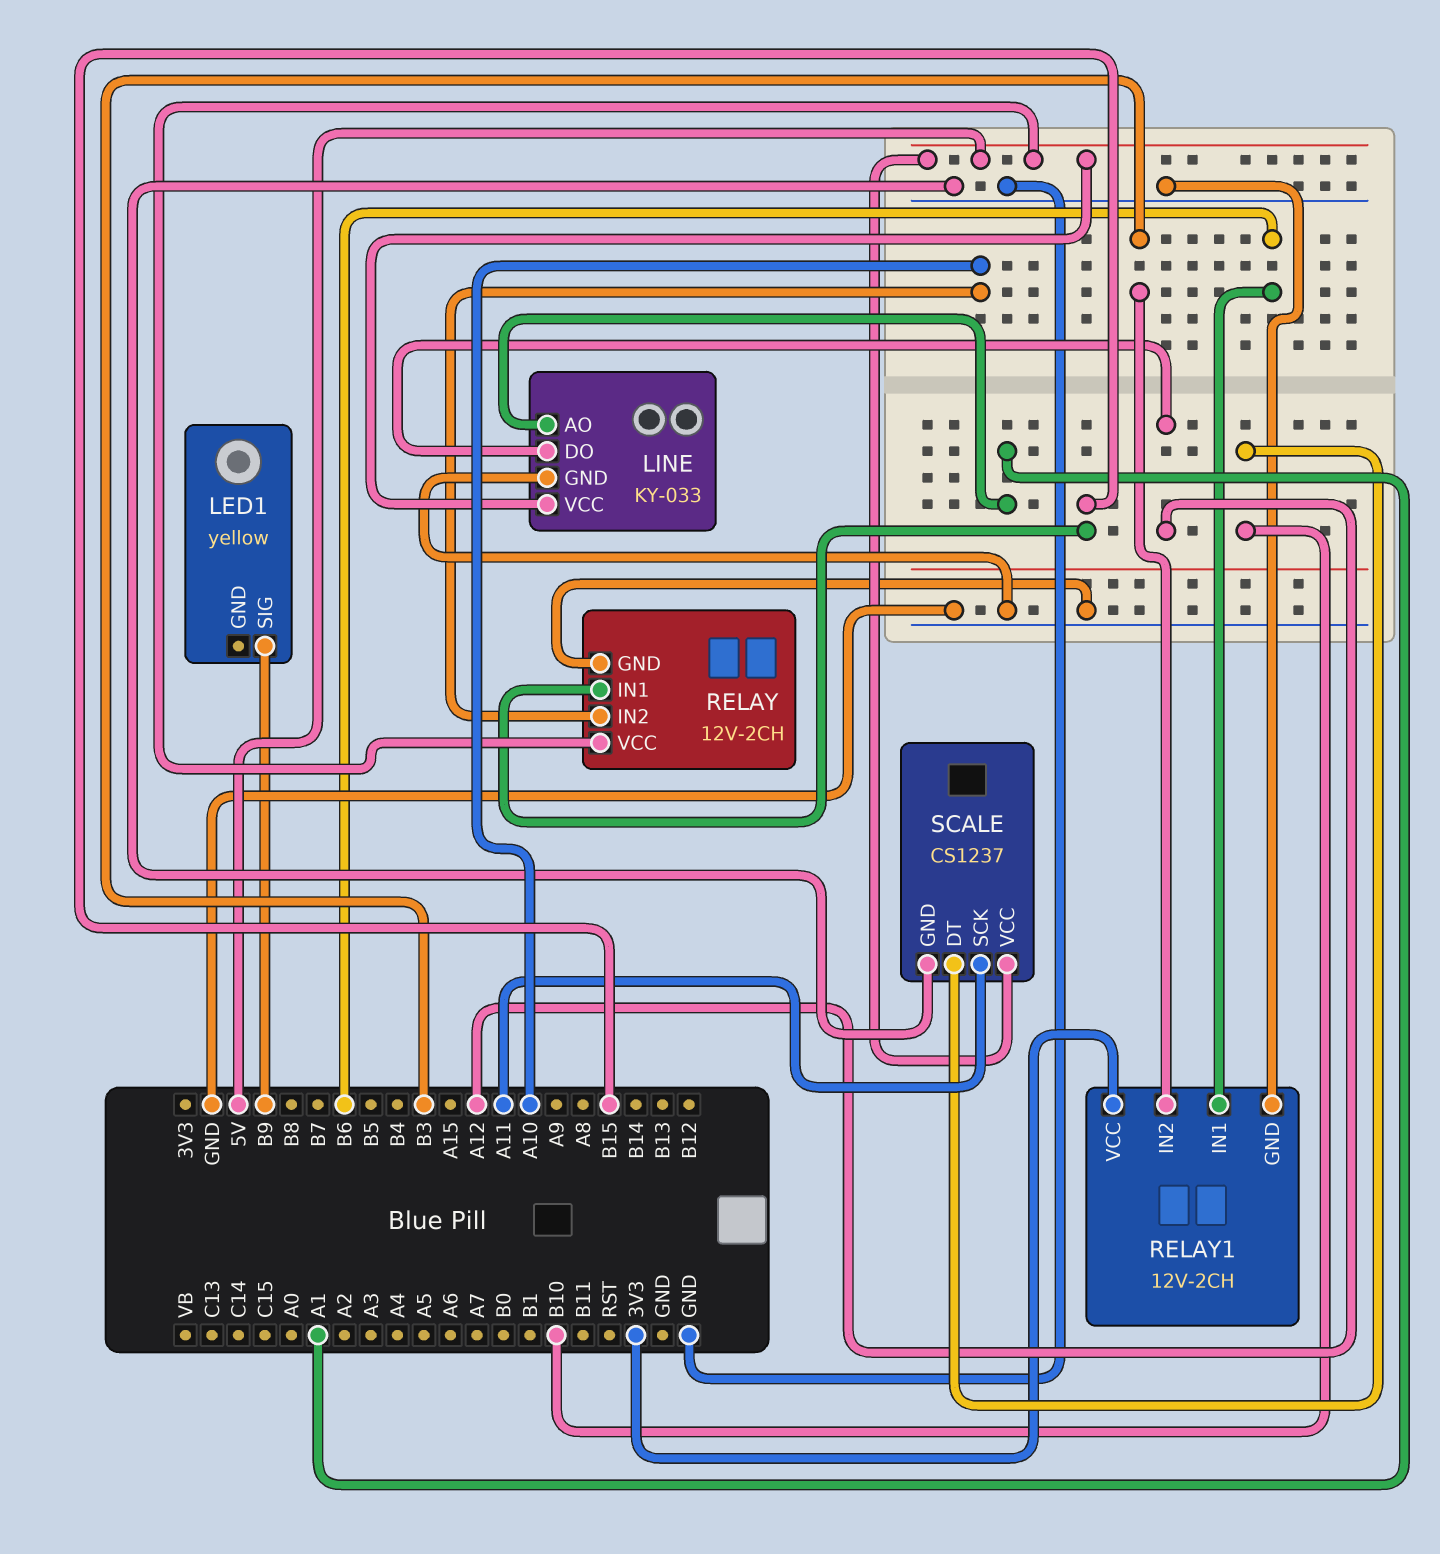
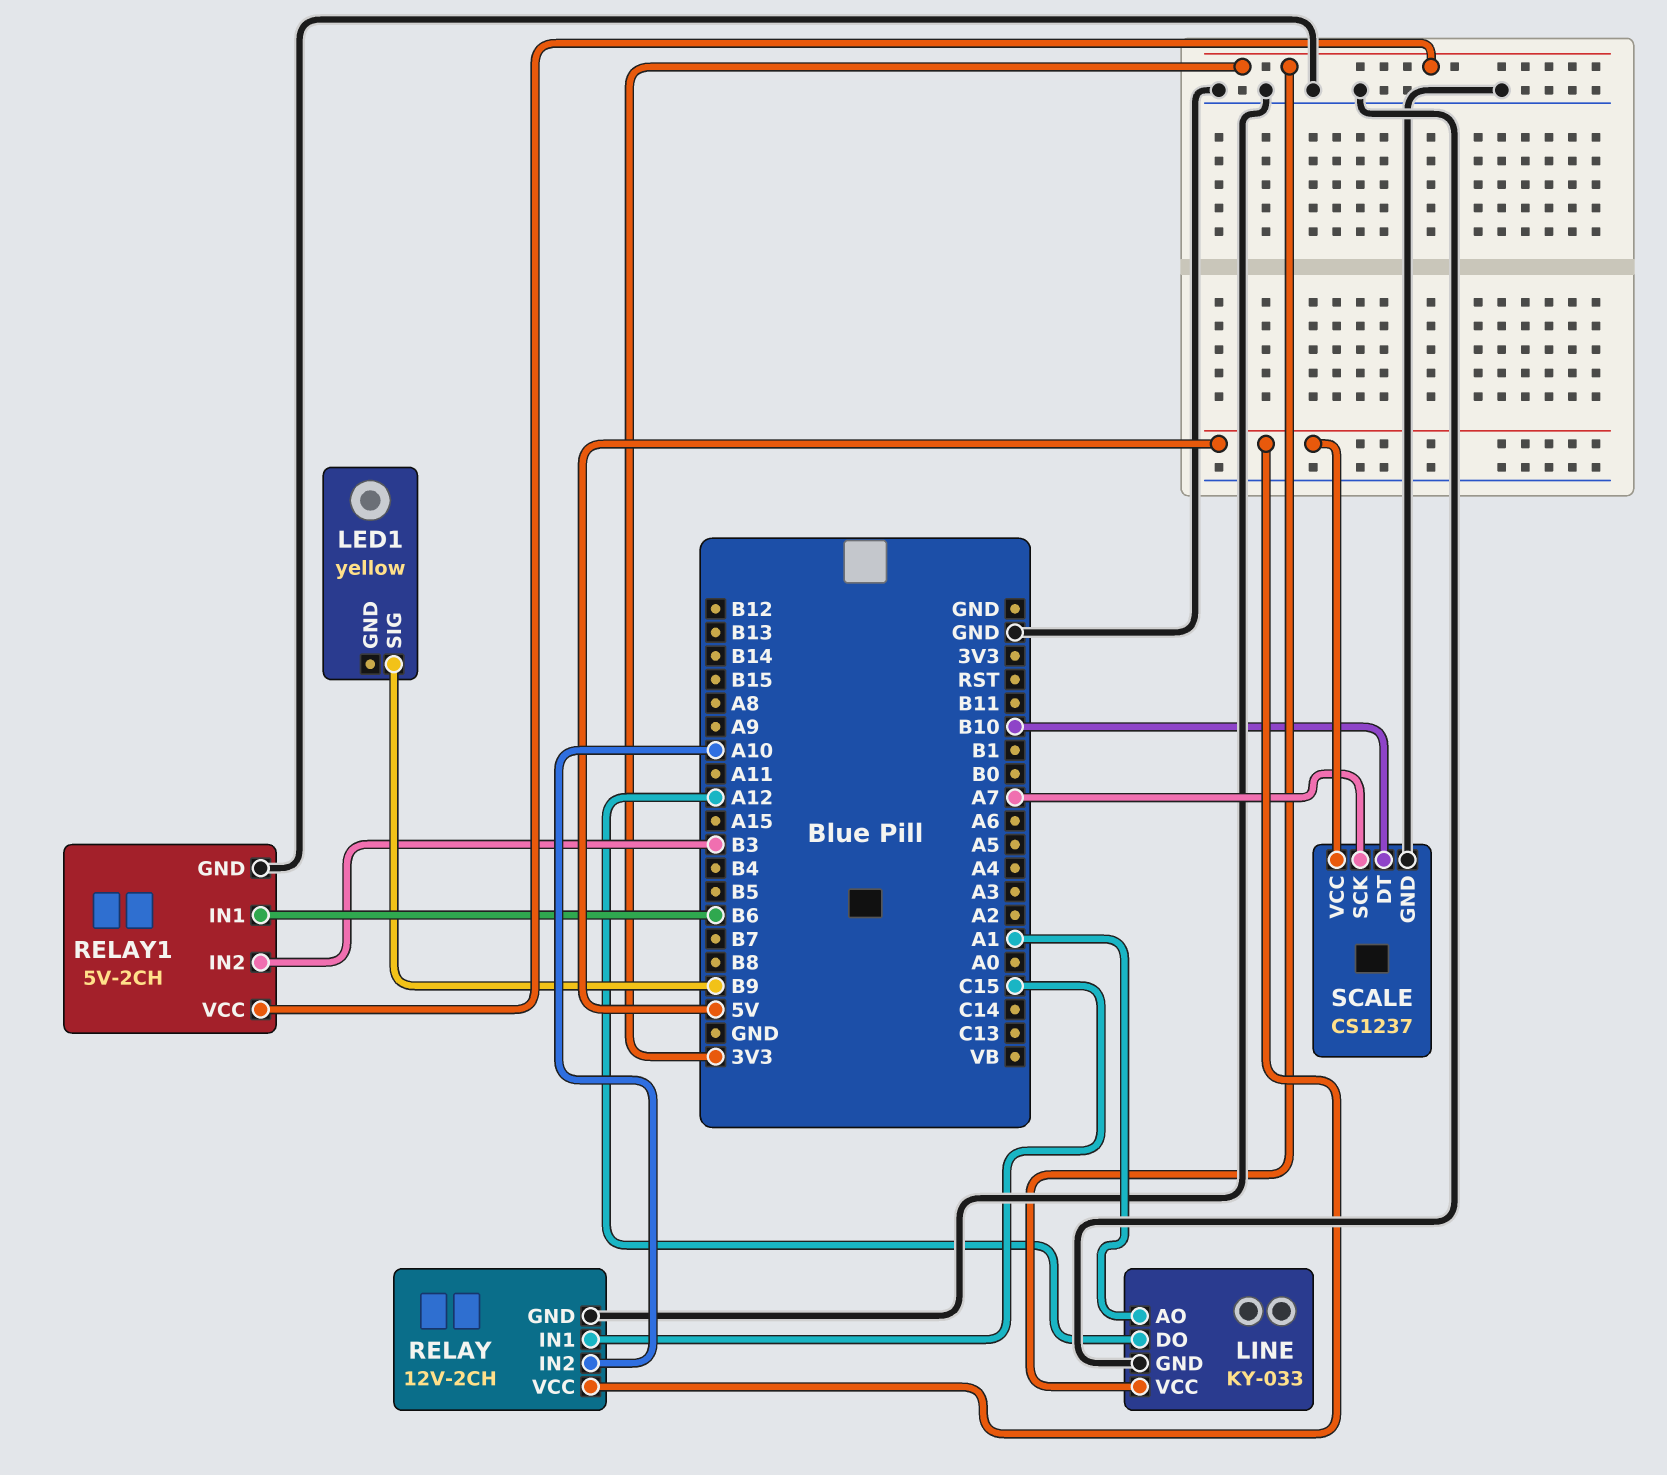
LINE pin VCC: 5V -> 3V3
RELAY pin IN1: B15 -> C15
RELAY1: 12V-2CH -> 5V-2CH
SCALE pin SCK: A11 -> A7

